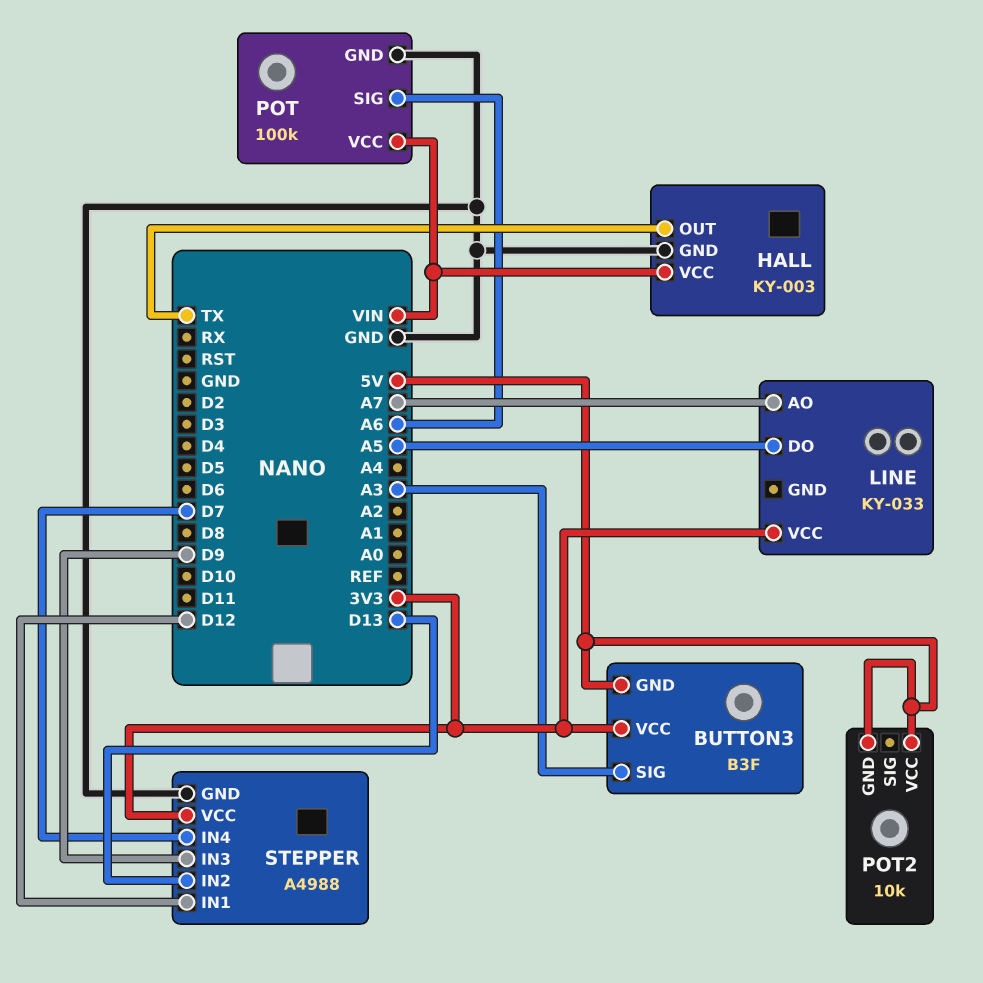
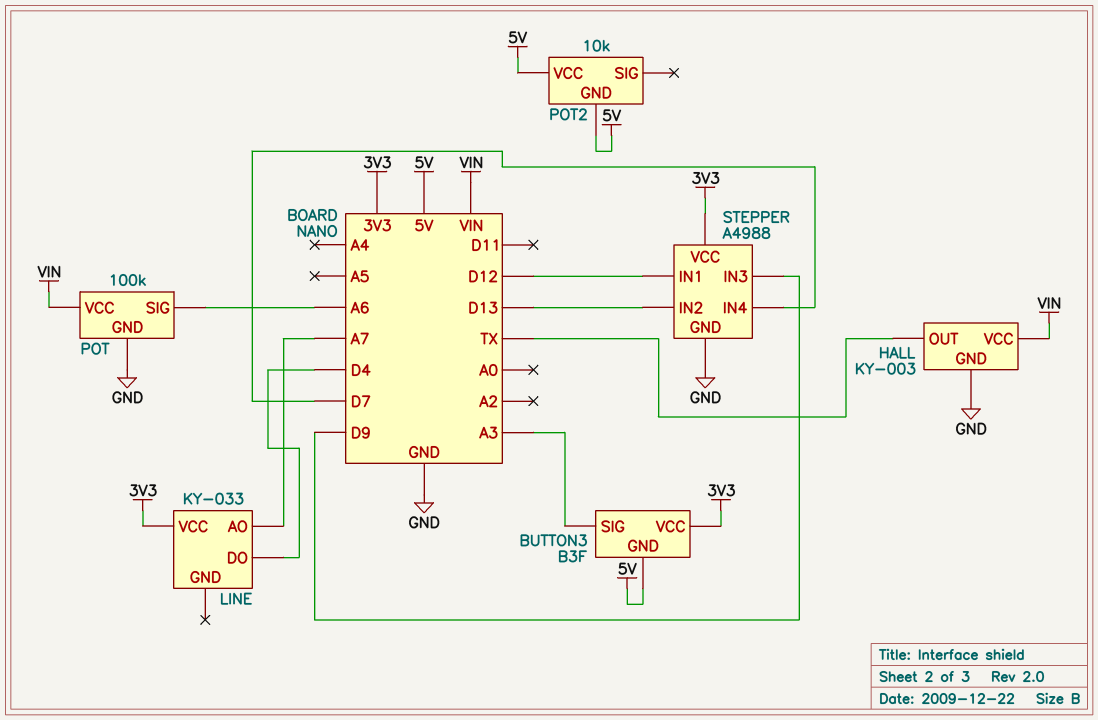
LINE pin DO: A5 -> D4

